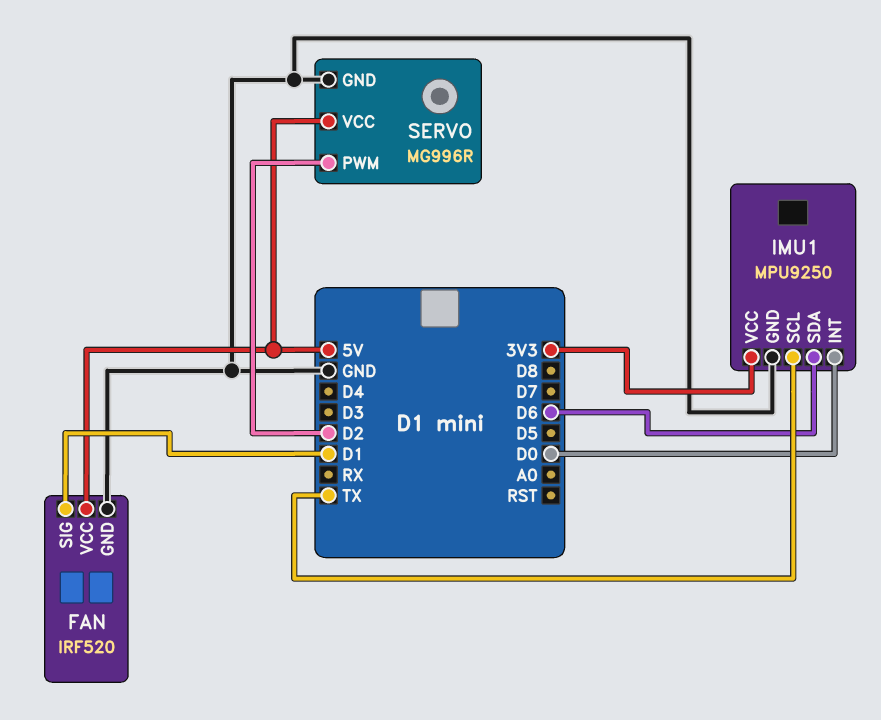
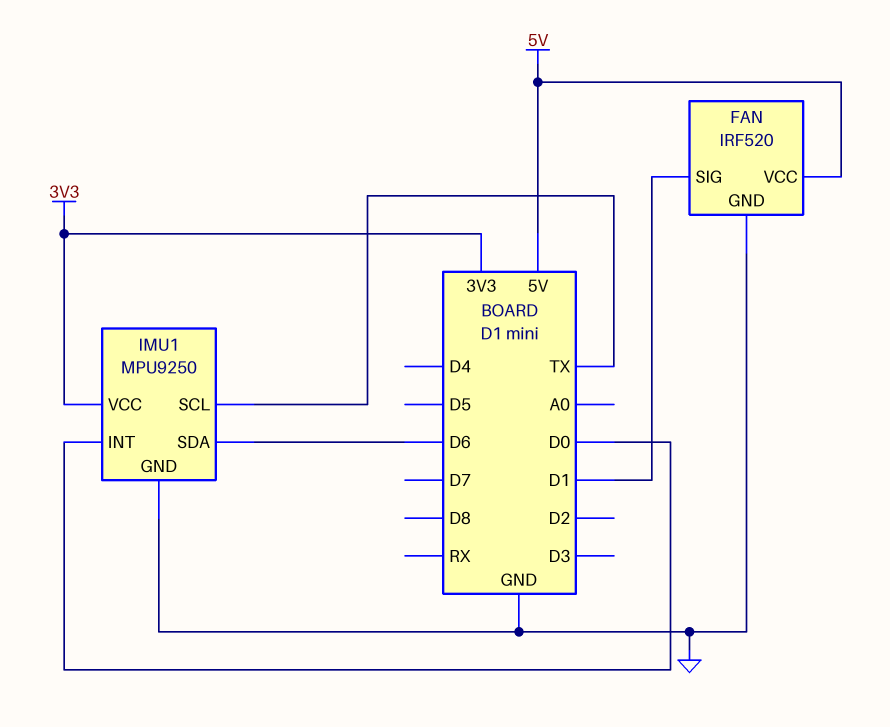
SERVO: MG996R -> none
SERVO pin GND: GND -> none
SERVO pin PWM: D2 -> none
SERVO pin VCC: 5V -> none

